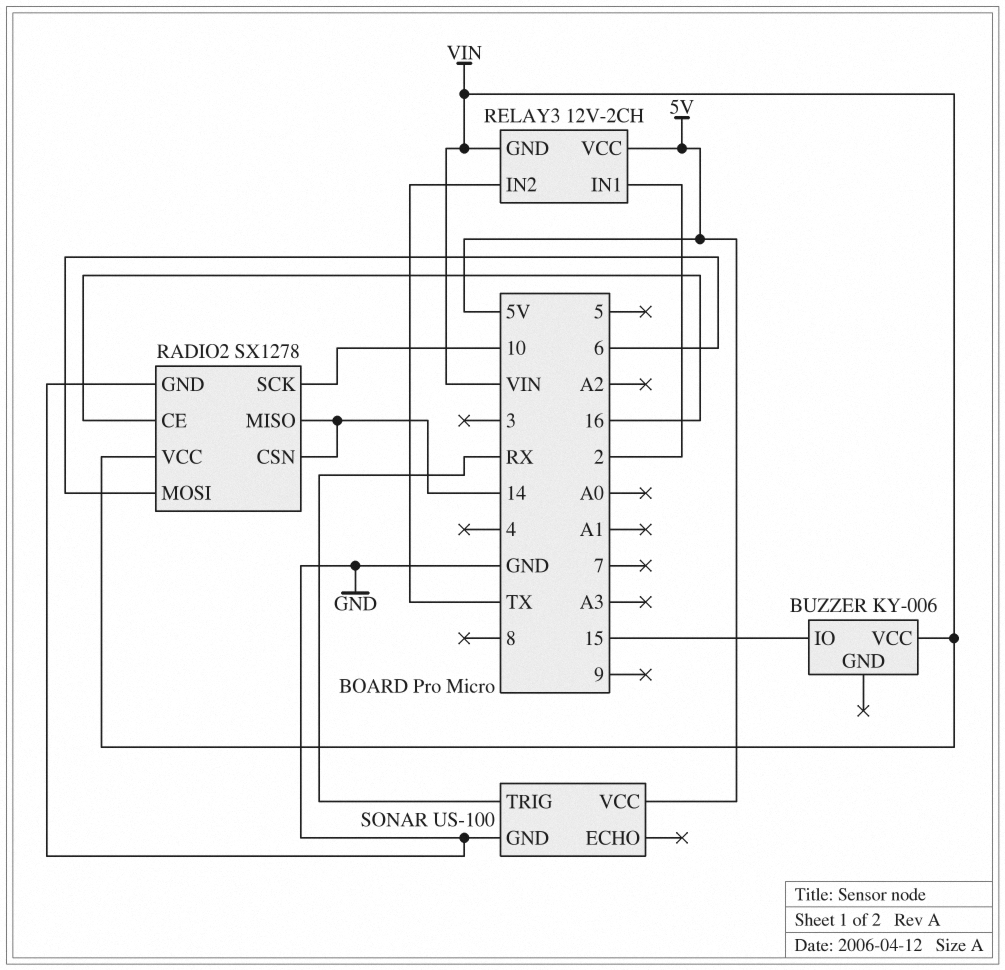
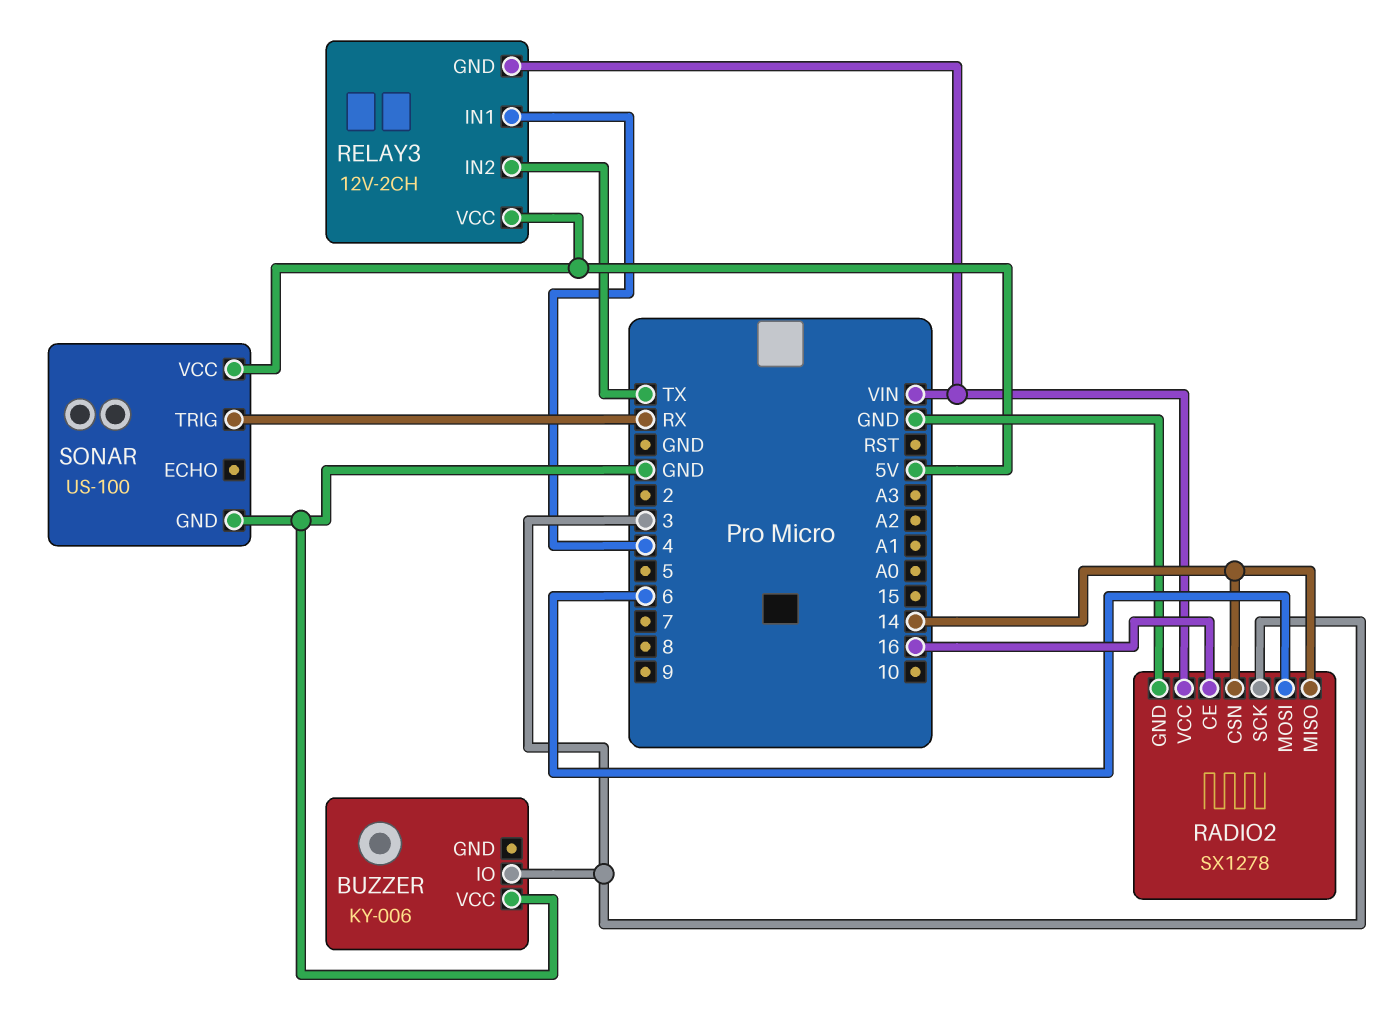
BUZZER pin IO: 15 -> 3
BUZZER pin VCC: VIN -> GND
RADIO2 pin SCK: 10 -> 3
RELAY3 pin IN1: 2 -> 4

